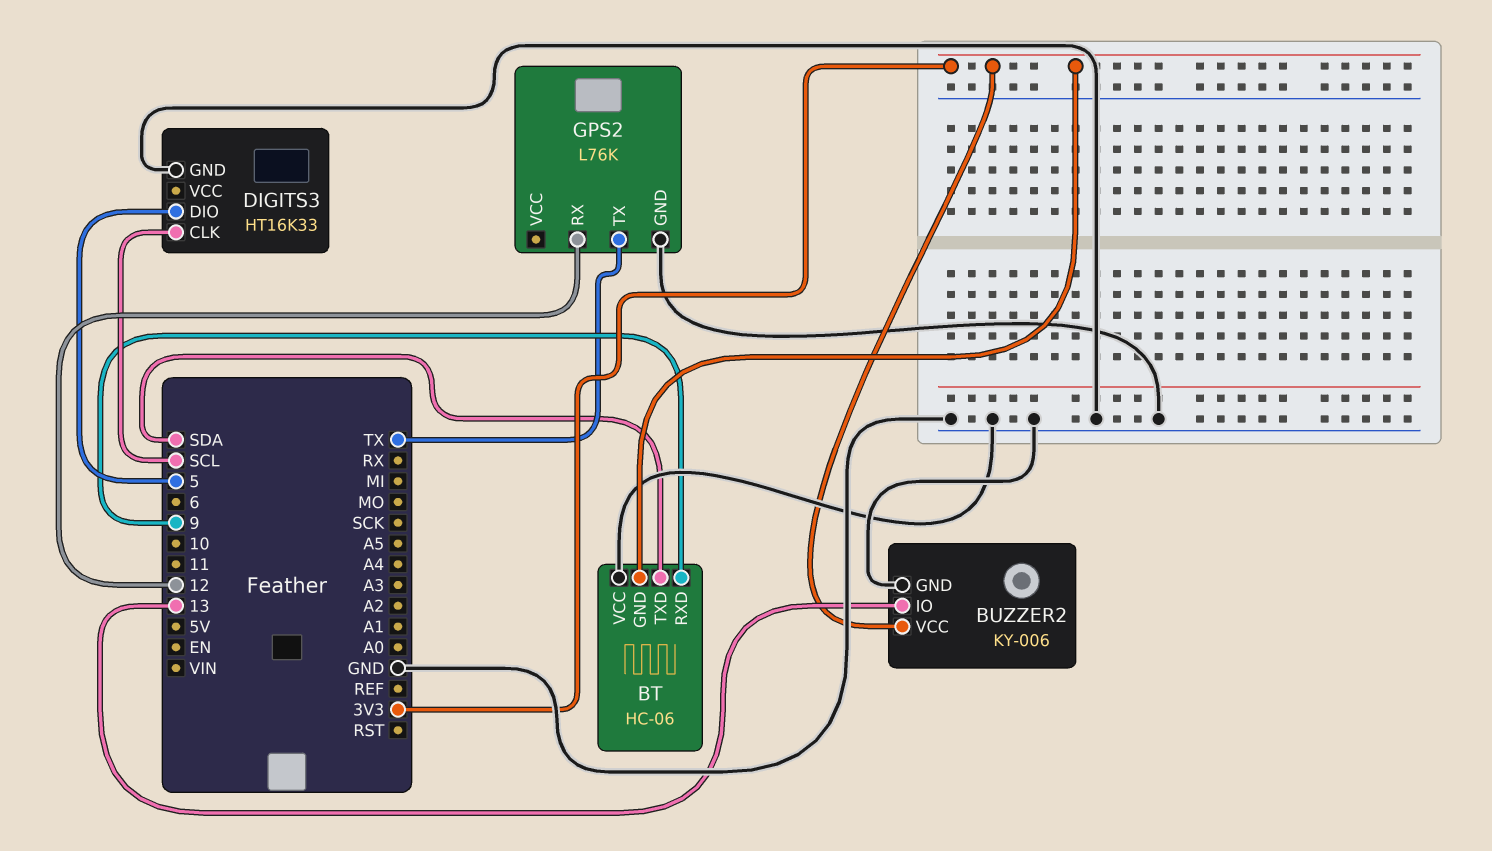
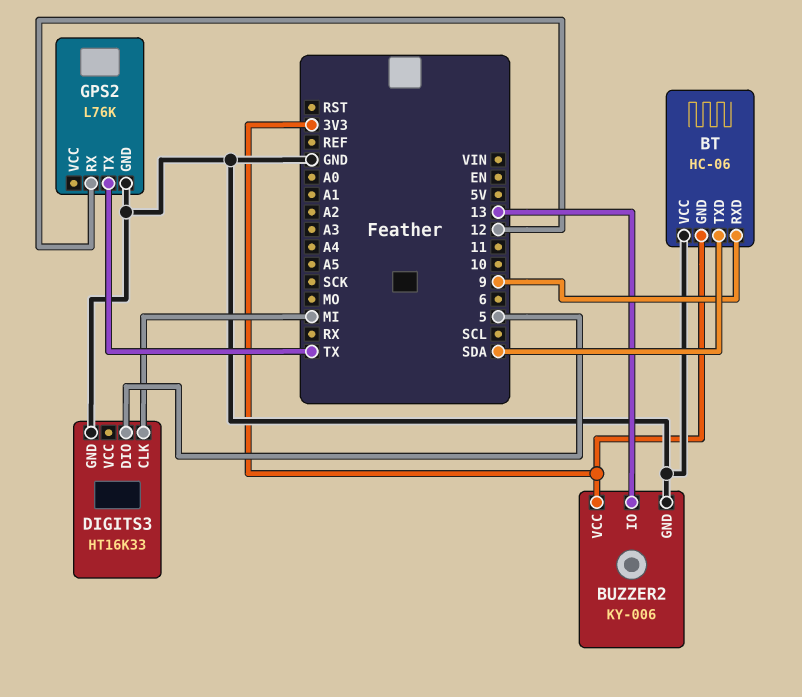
DIGITS3 pin CLK: SCL -> MI

